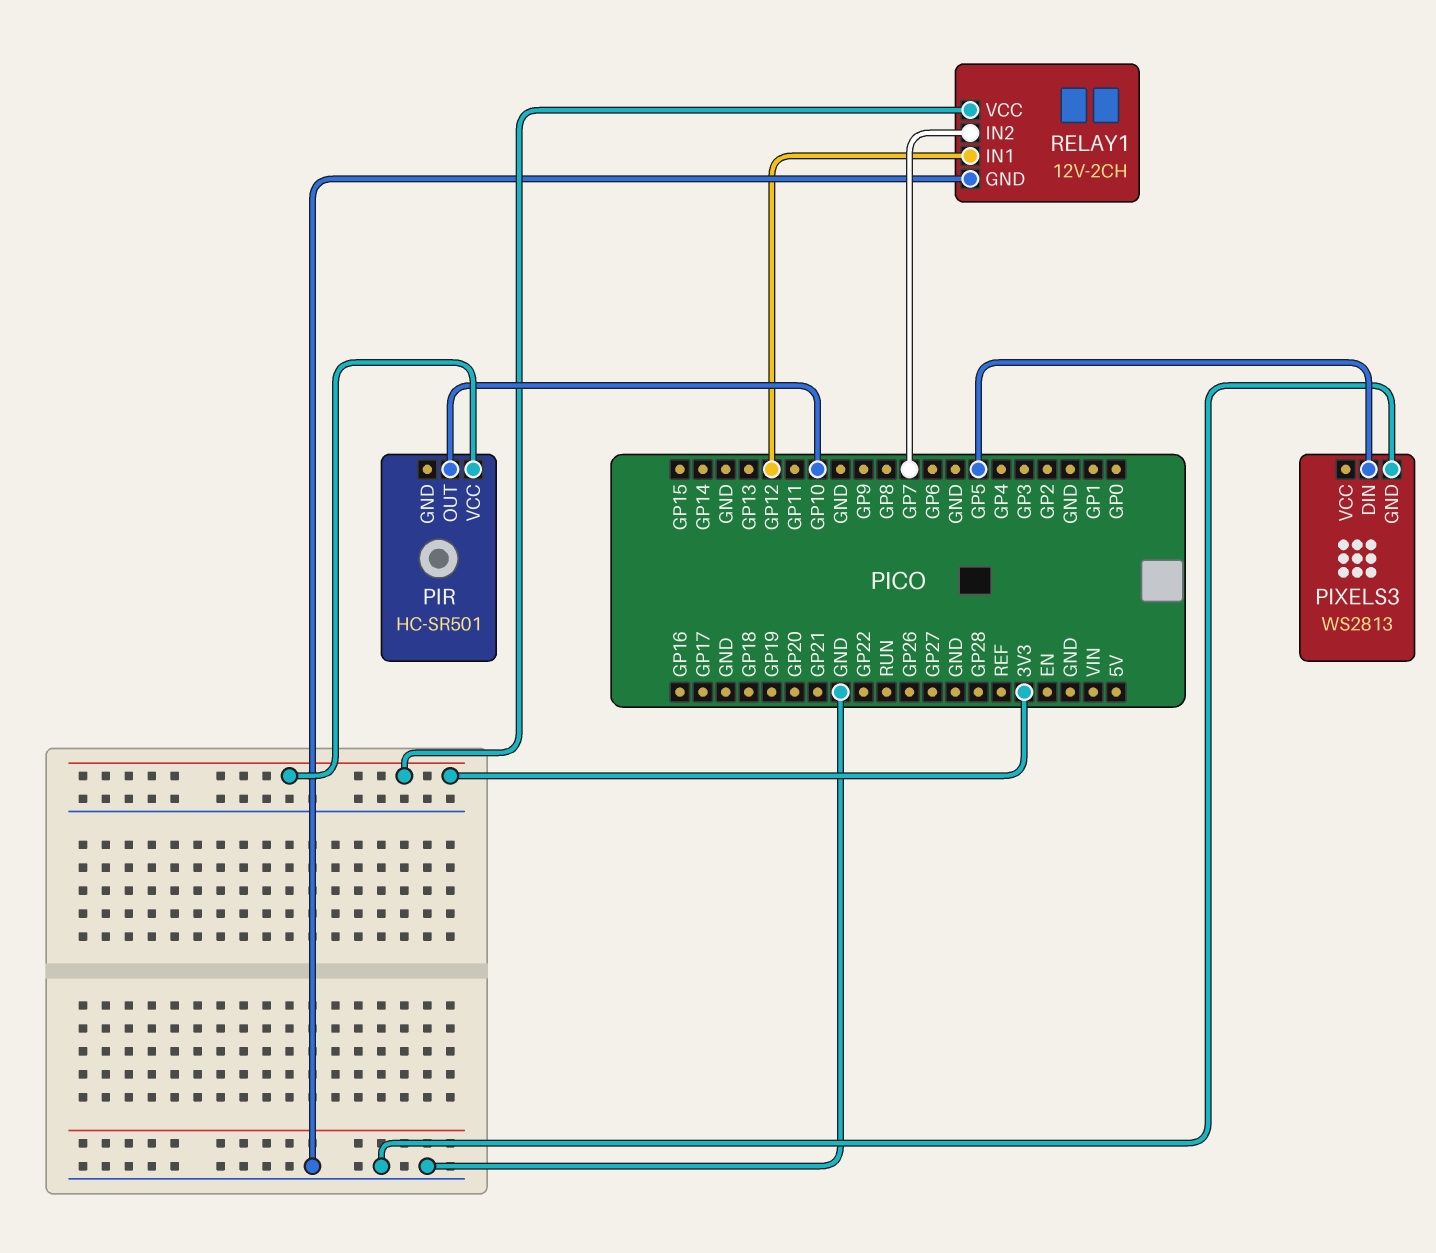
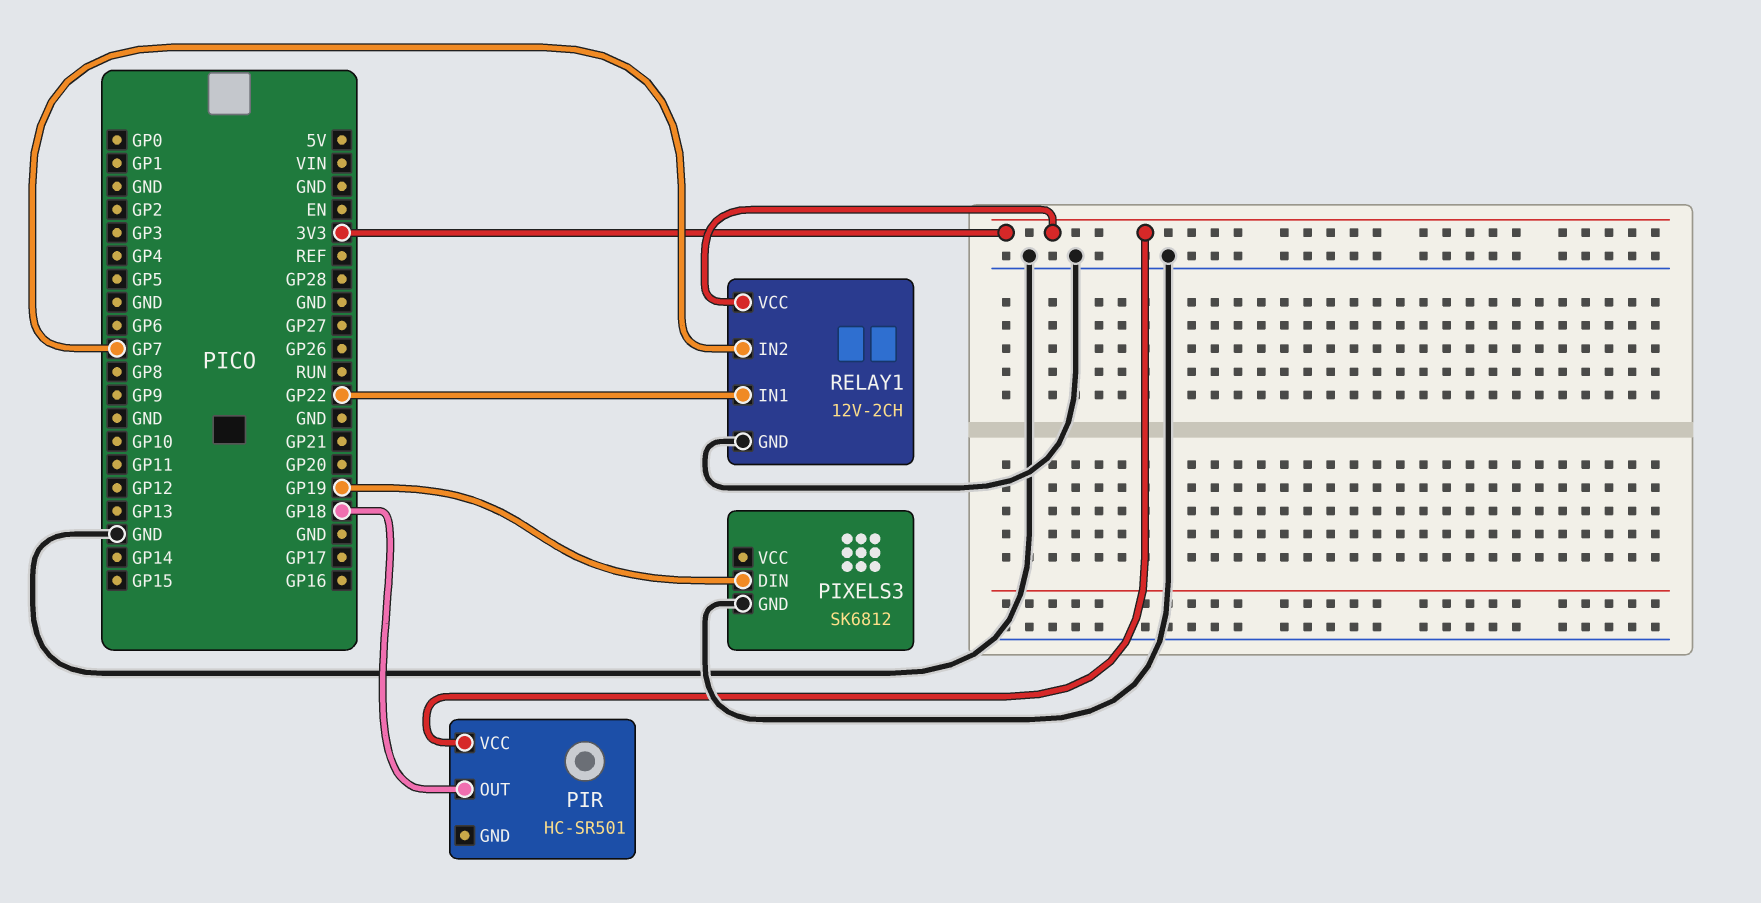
PIR pin OUT: GP10 -> GP18
PIXELS3: WS2813 -> SK6812
PIXELS3 pin DIN: GP5 -> GP19
RELAY1 pin IN1: GP12 -> GP22

